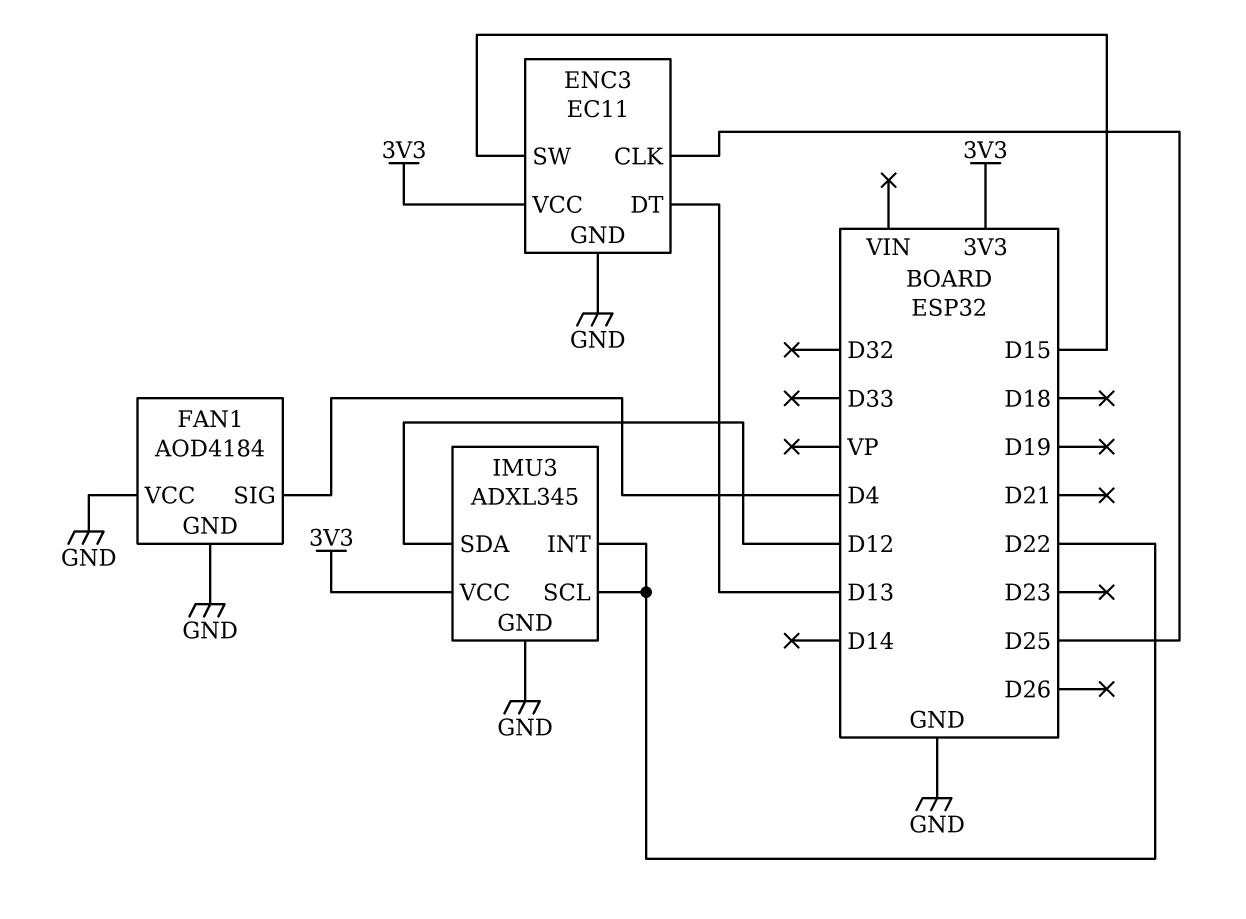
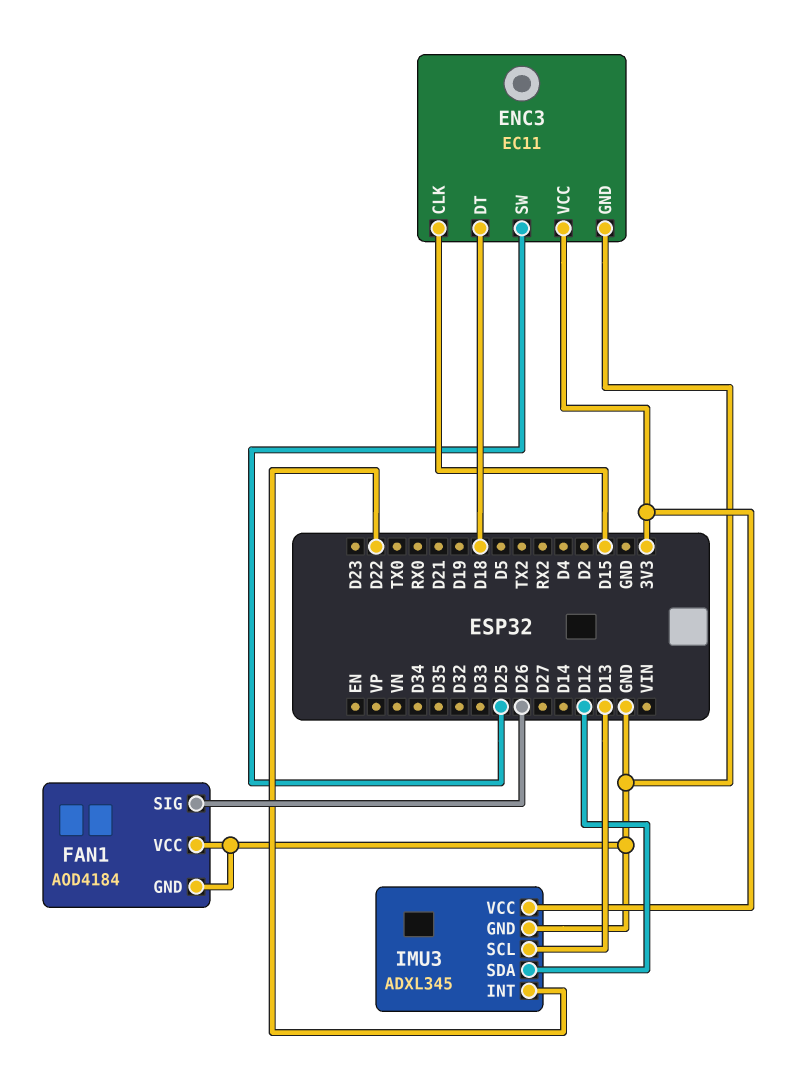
ENC3 pin CLK: D25 -> D15
ENC3 pin DT: D13 -> D18
ENC3 pin SW: D15 -> D25
FAN1 pin SIG: D4 -> D26
IMU3 pin SCL: D22 -> D13

